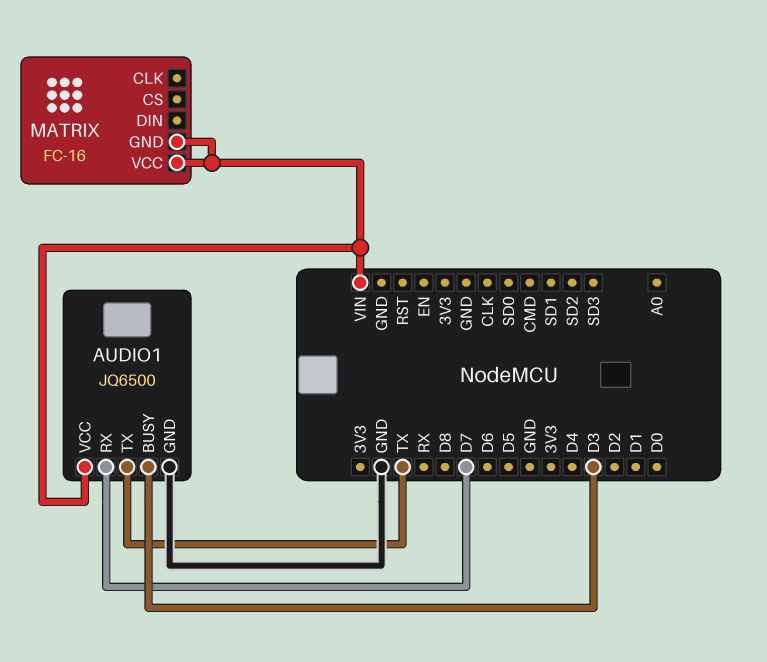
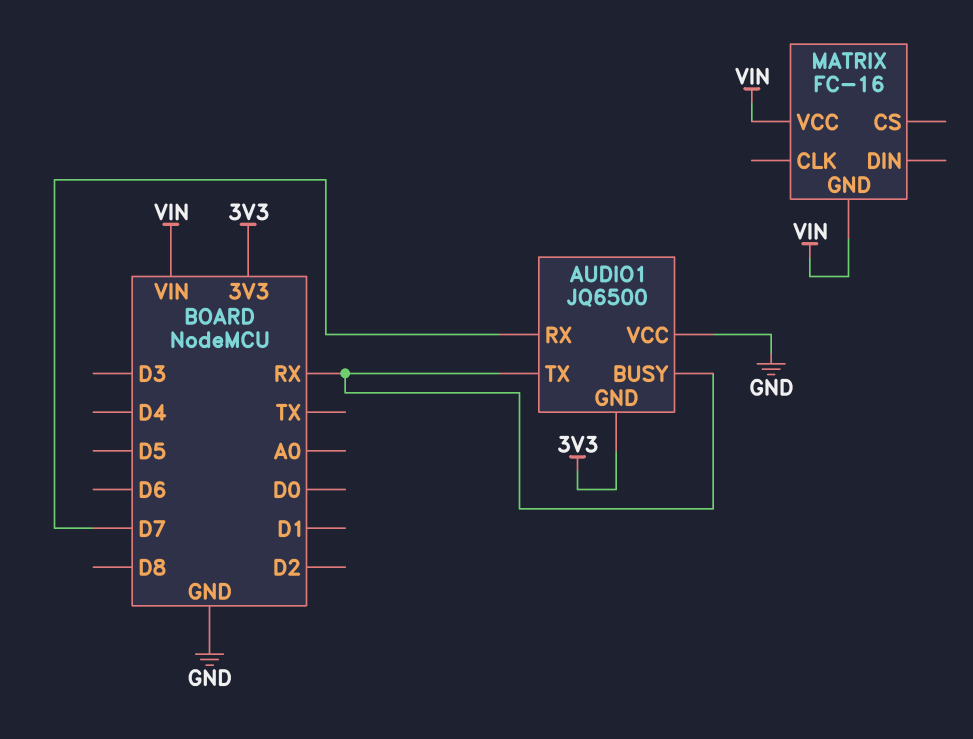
AUDIO1 pin BUSY: D3 -> RX
AUDIO1 pin GND: GND -> 3V3
AUDIO1 pin TX: TX -> RX
AUDIO1 pin VCC: VIN -> GND

